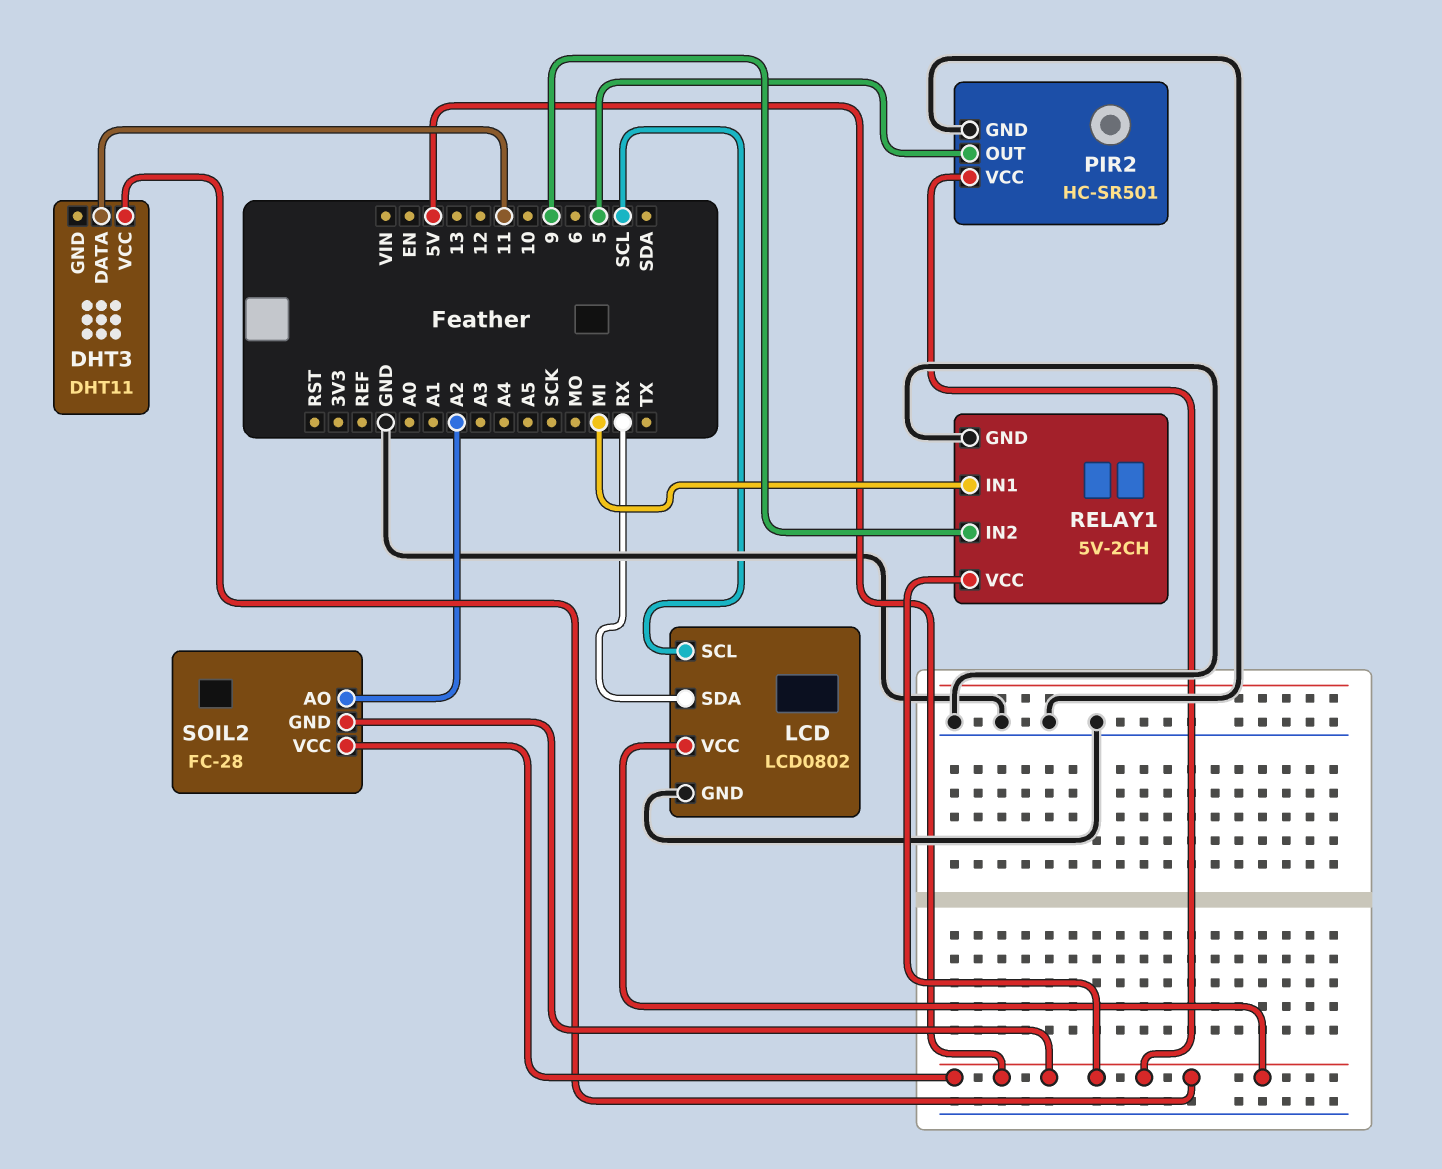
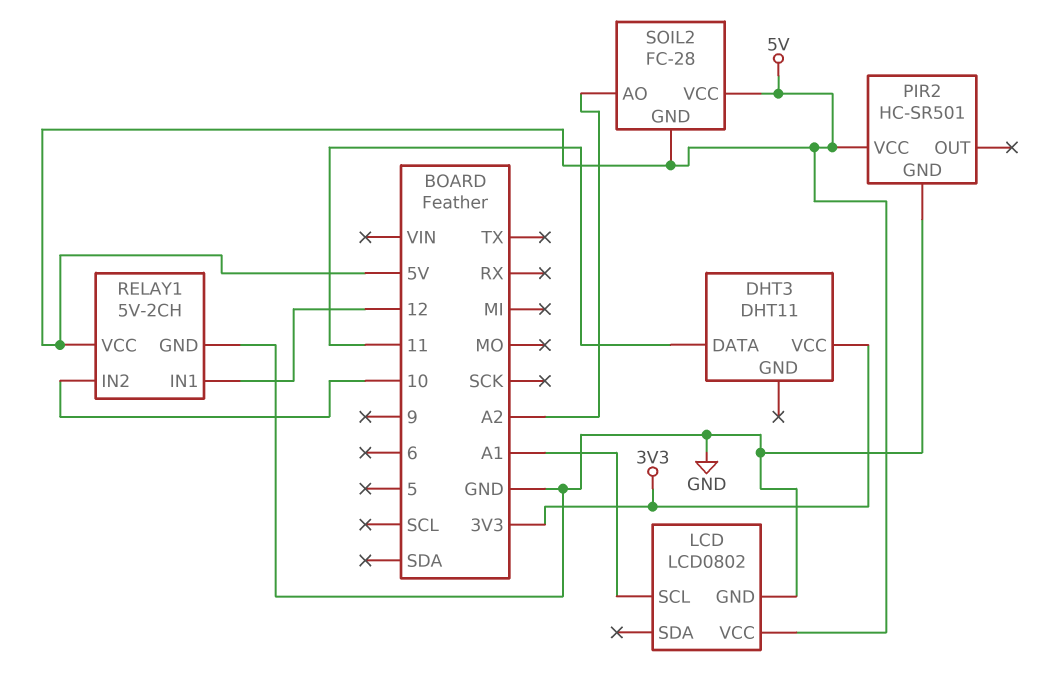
DHT3 pin VCC: 5V -> 3V3
LCD pin SCL: SCL -> A1
LCD pin SDA: RX -> none
PIR2 pin OUT: 5 -> none
RELAY1 pin IN1: MI -> 12
RELAY1 pin IN2: 9 -> 10

